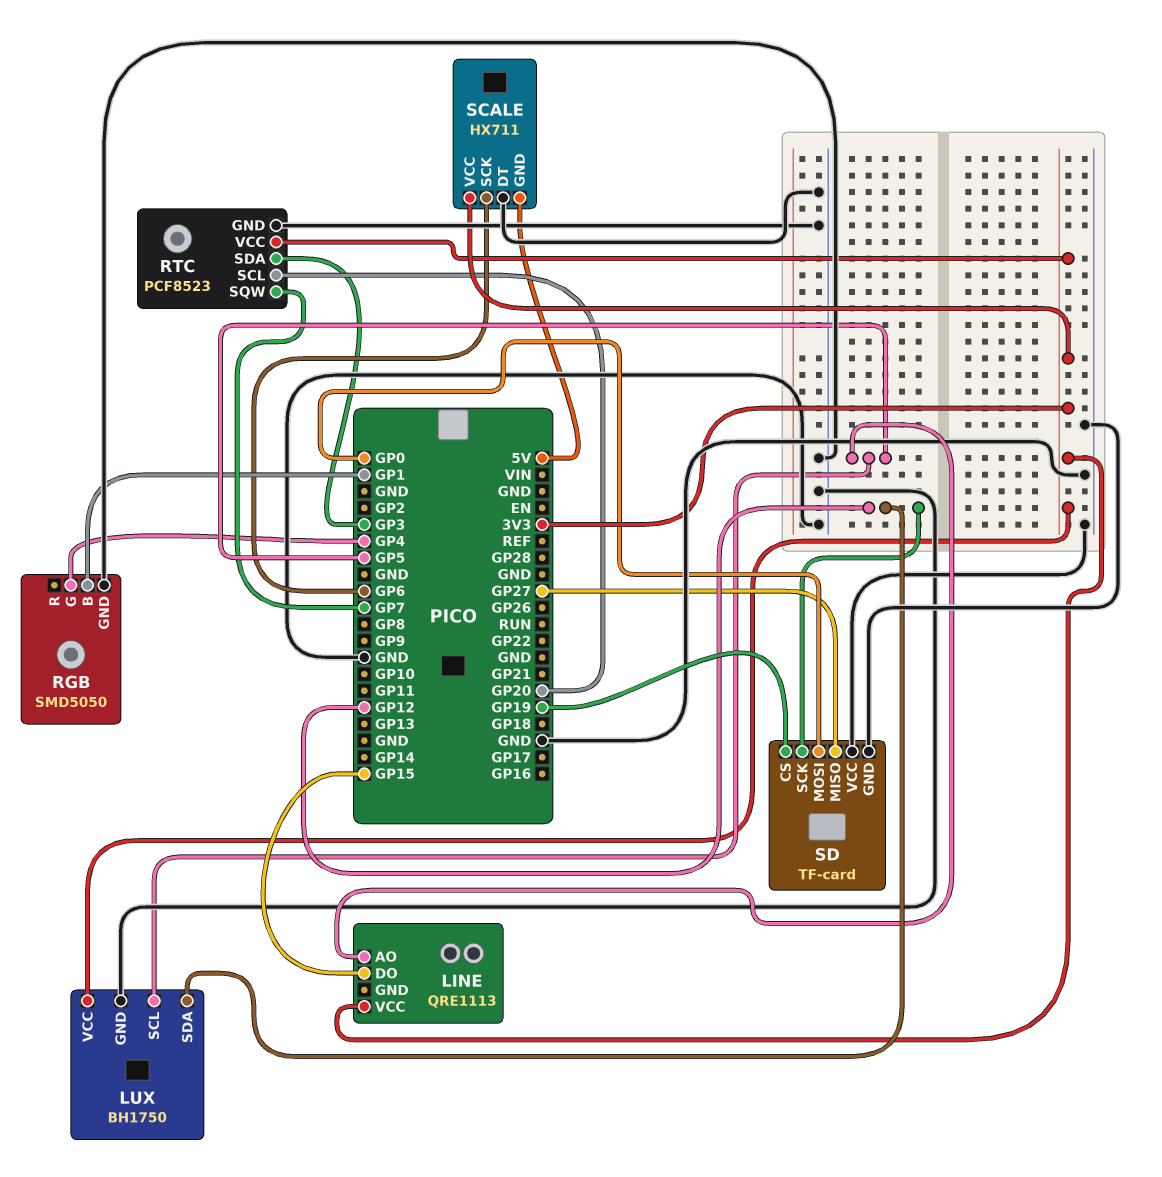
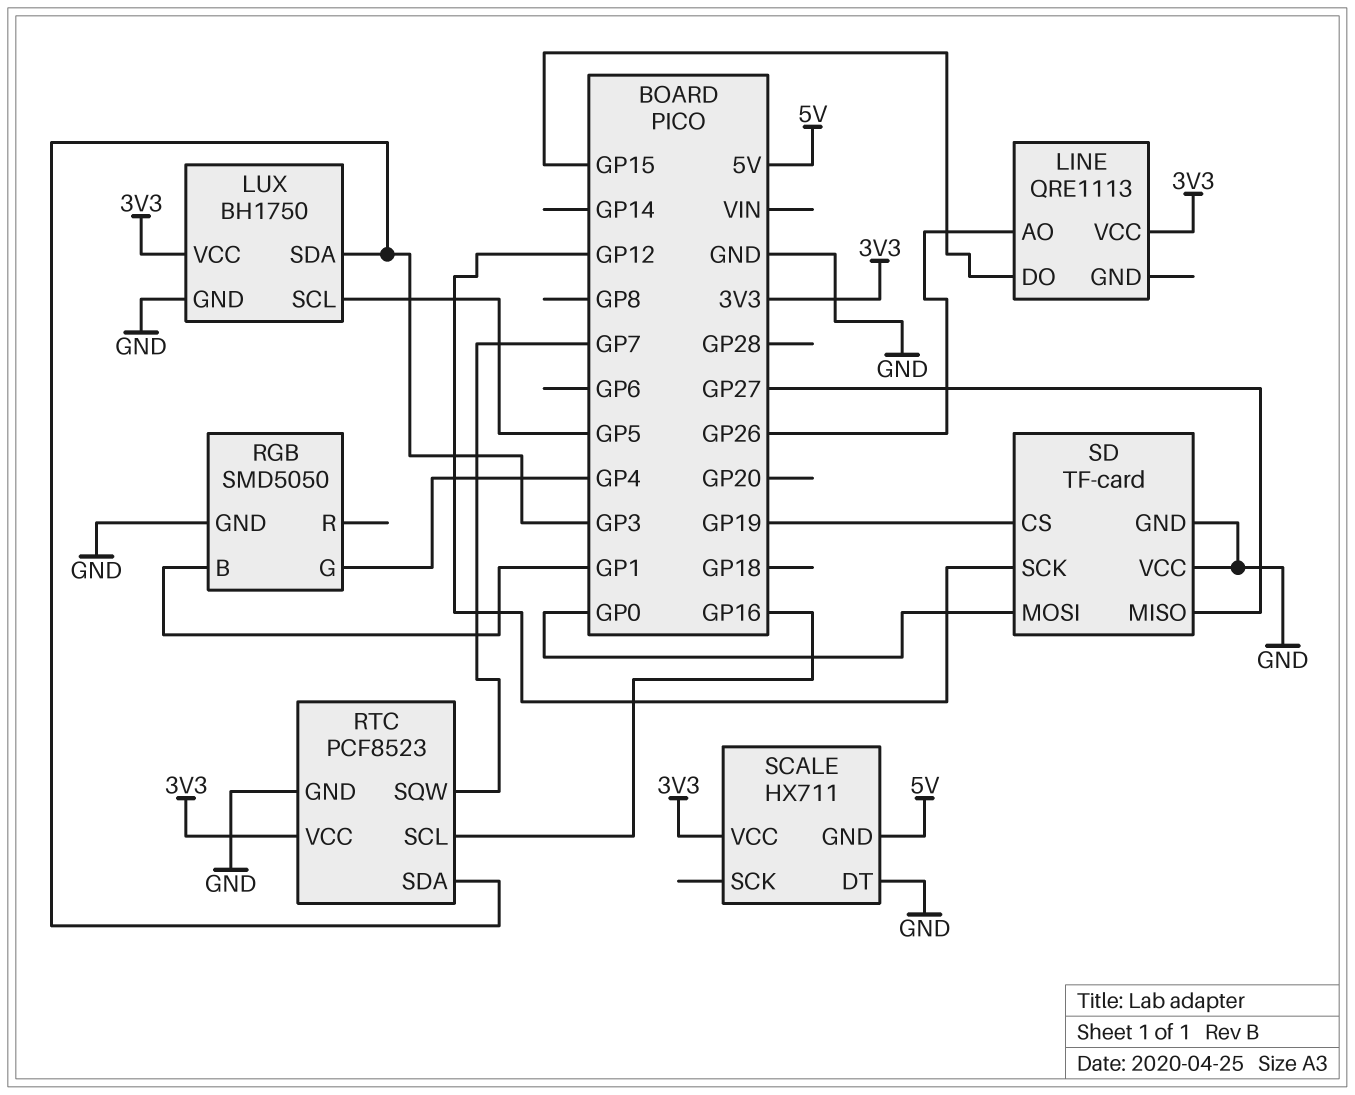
LINE pin AO: GP5 -> GP26
LUX pin SDA: GP12 -> GP3
RTC pin SCL: GP20 -> GP16
SCALE pin SCK: GP6 -> none

